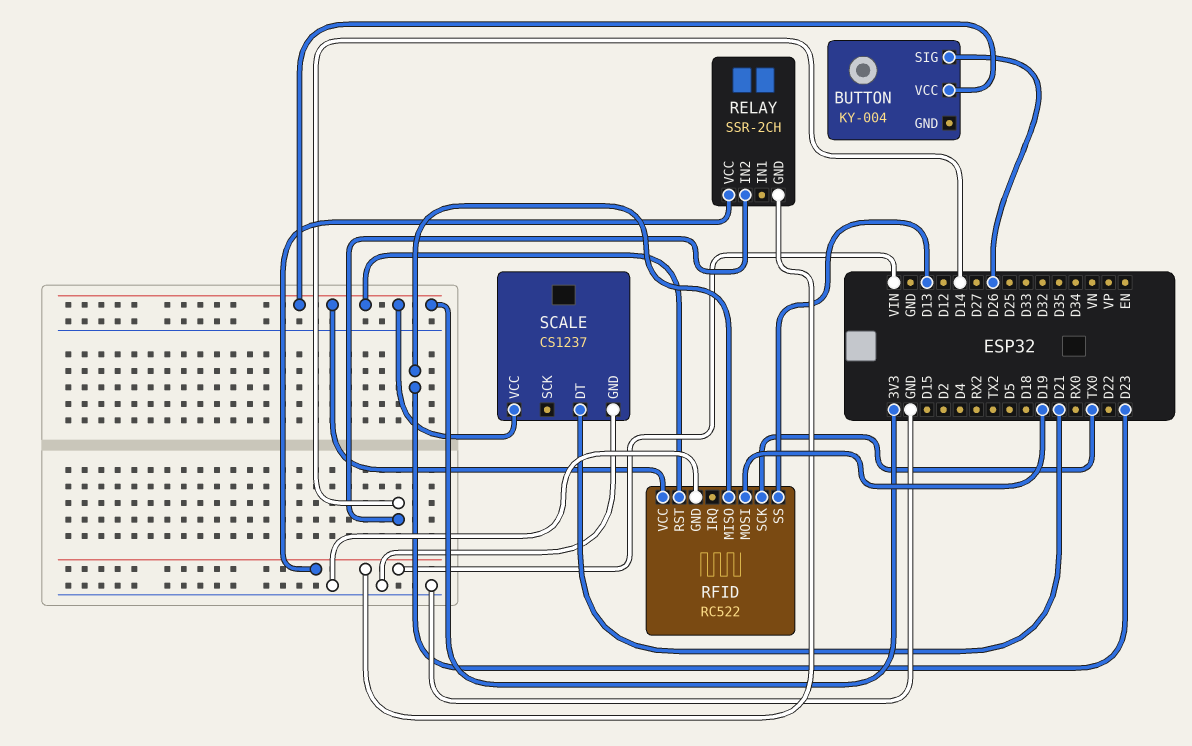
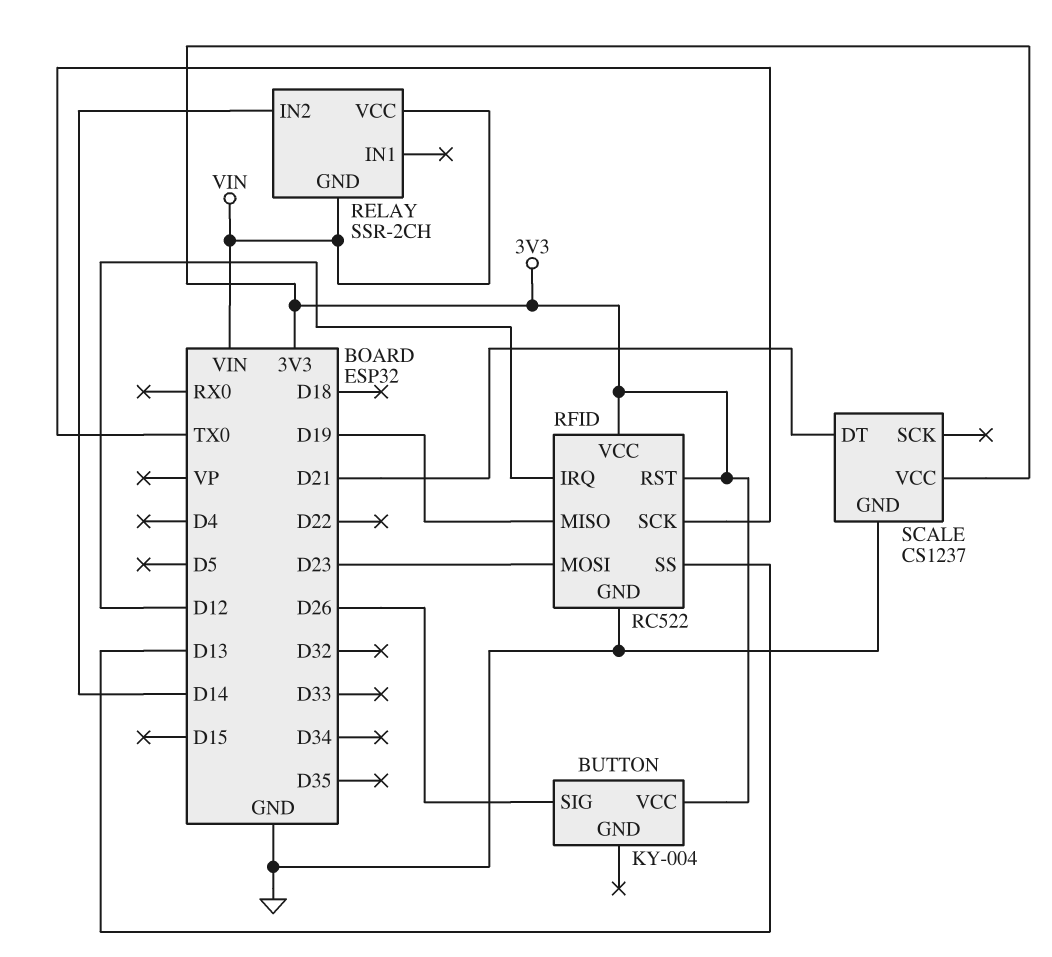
RFID pin IRQ: none -> D12
RFID pin MISO: D23 -> D19
RFID pin MOSI: D19 -> D23

